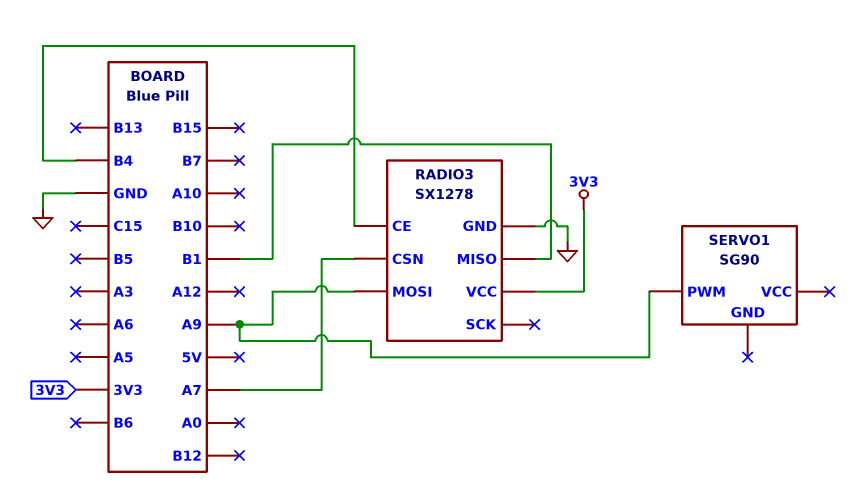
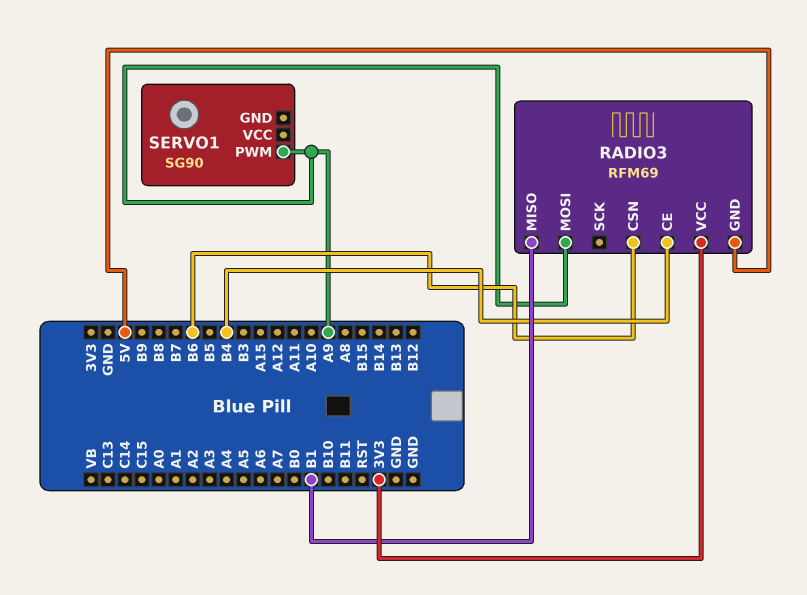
RADIO3: SX1278 -> RFM69
RADIO3 pin CSN: A7 -> B6
RADIO3 pin GND: GND -> 5V

